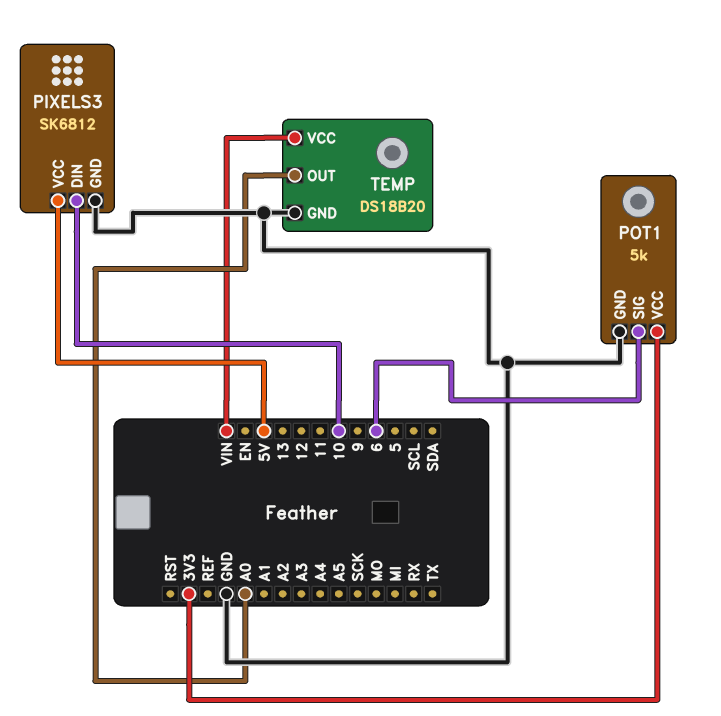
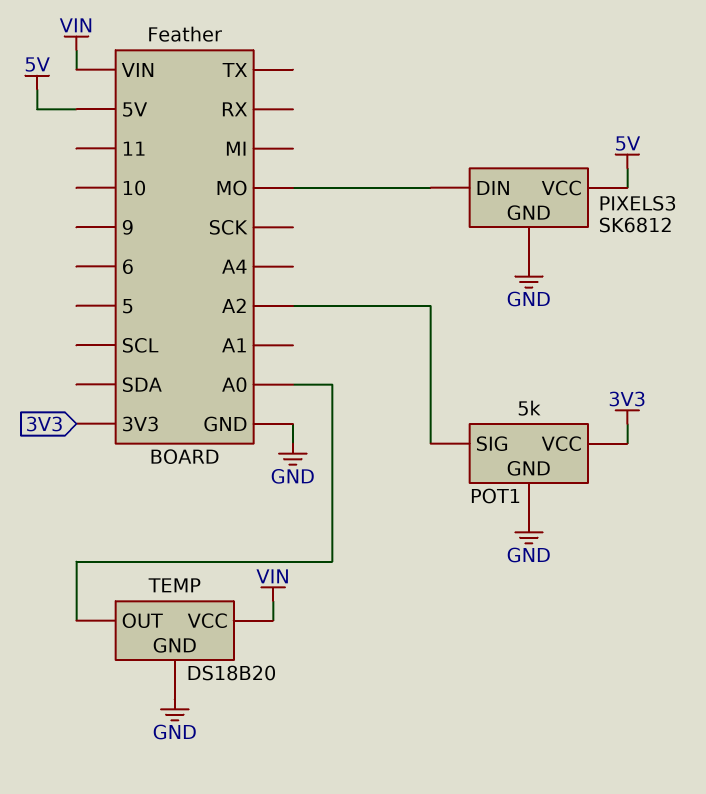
PIXELS3 pin DIN: 10 -> MO
POT1 pin SIG: 6 -> A2

